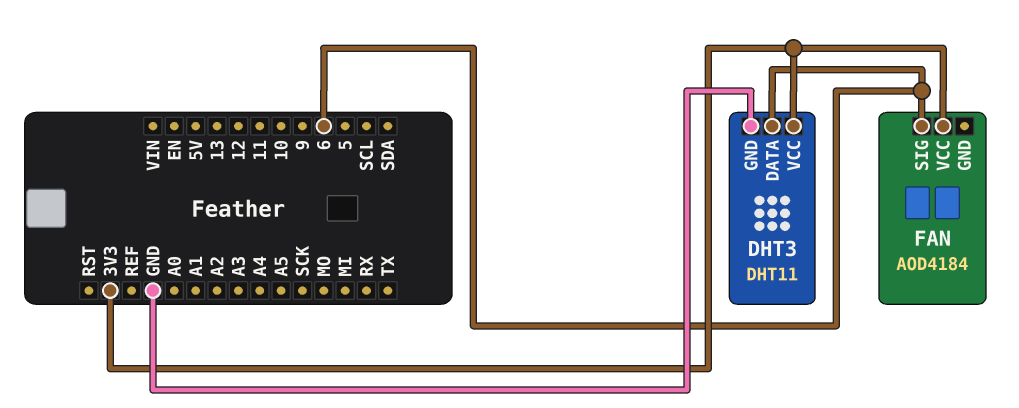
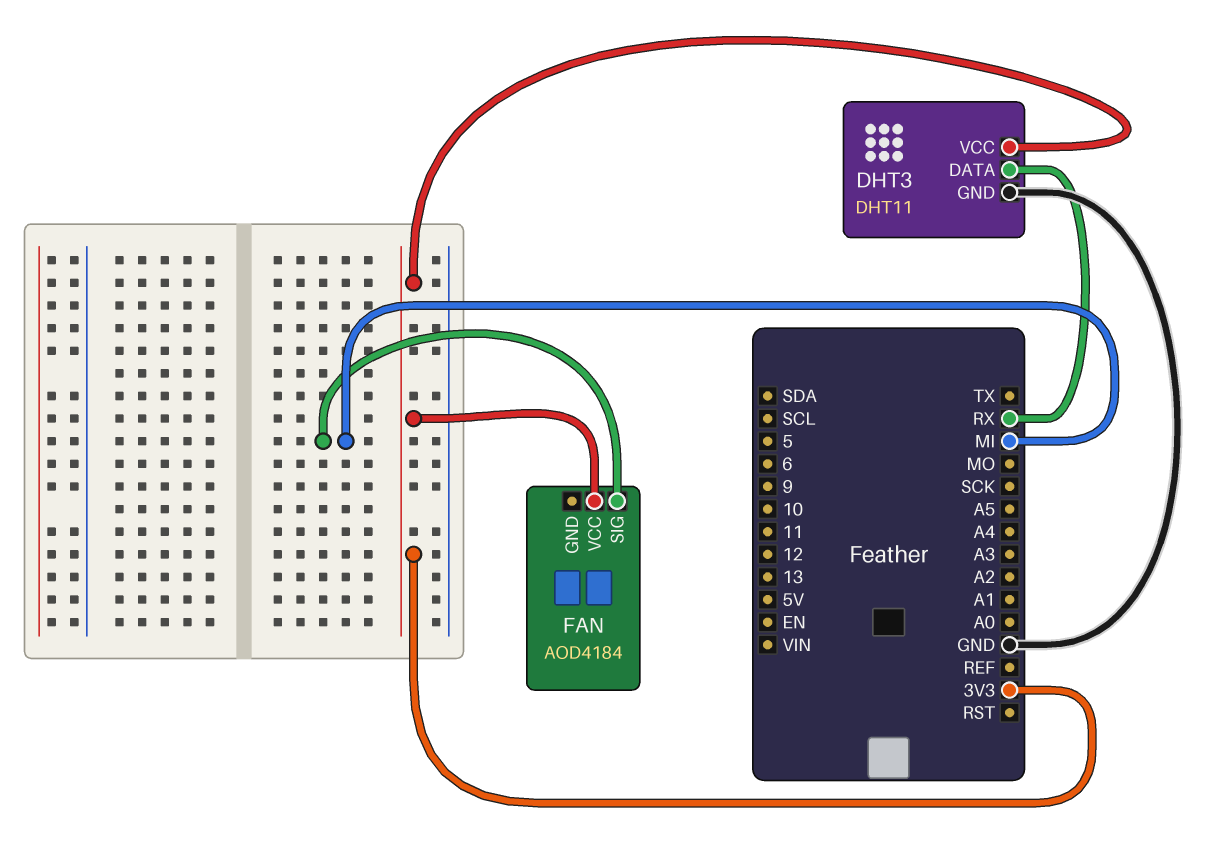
DHT3 pin DATA: 6 -> RX
FAN pin SIG: 6 -> MI

